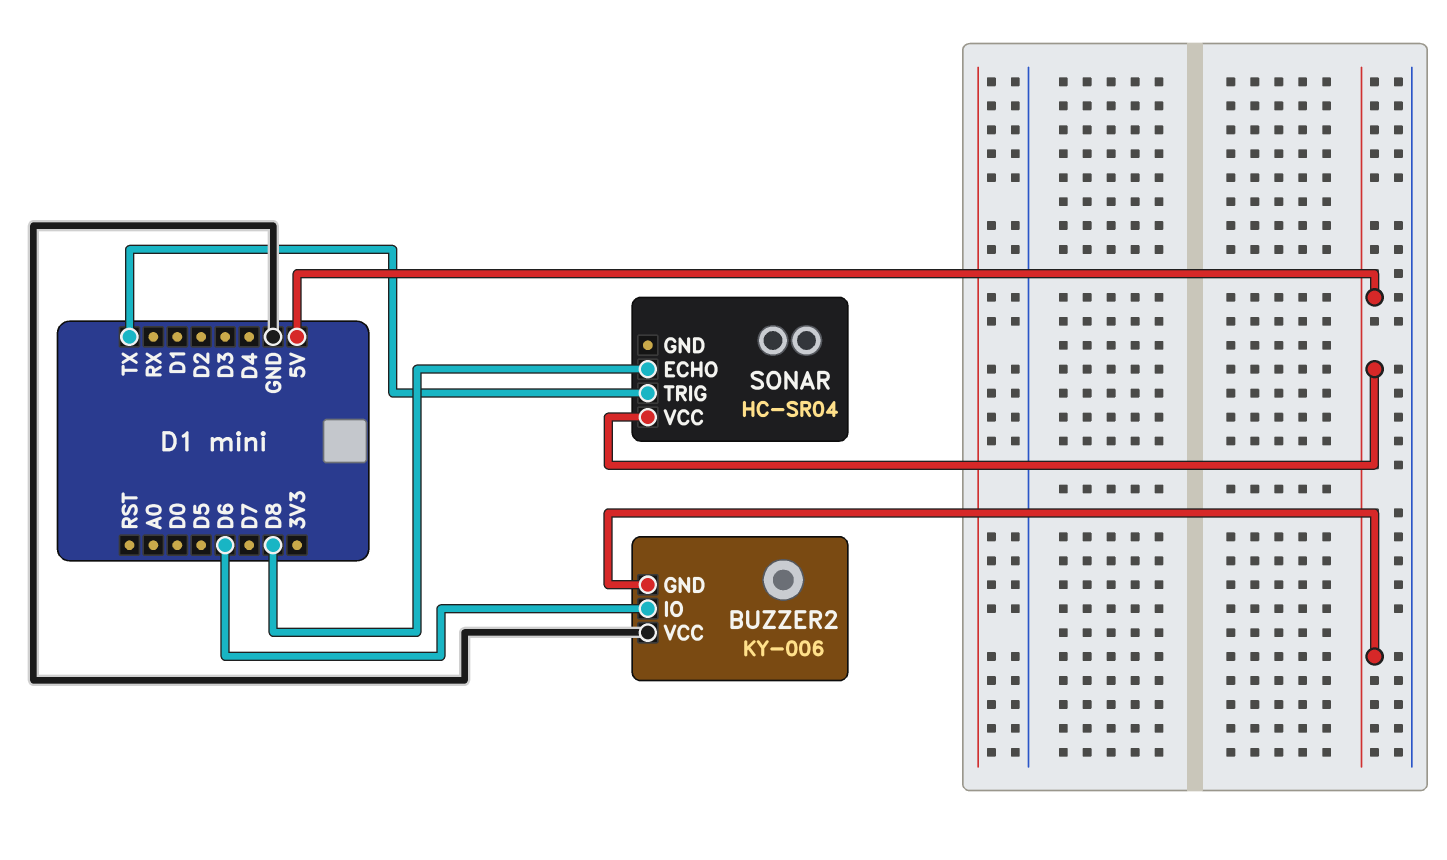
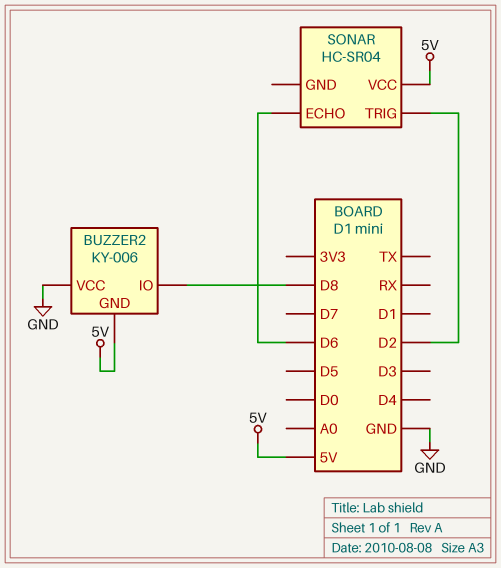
BUZZER2 pin IO: D6 -> D8
SONAR pin ECHO: D8 -> D6
SONAR pin TRIG: TX -> D2

